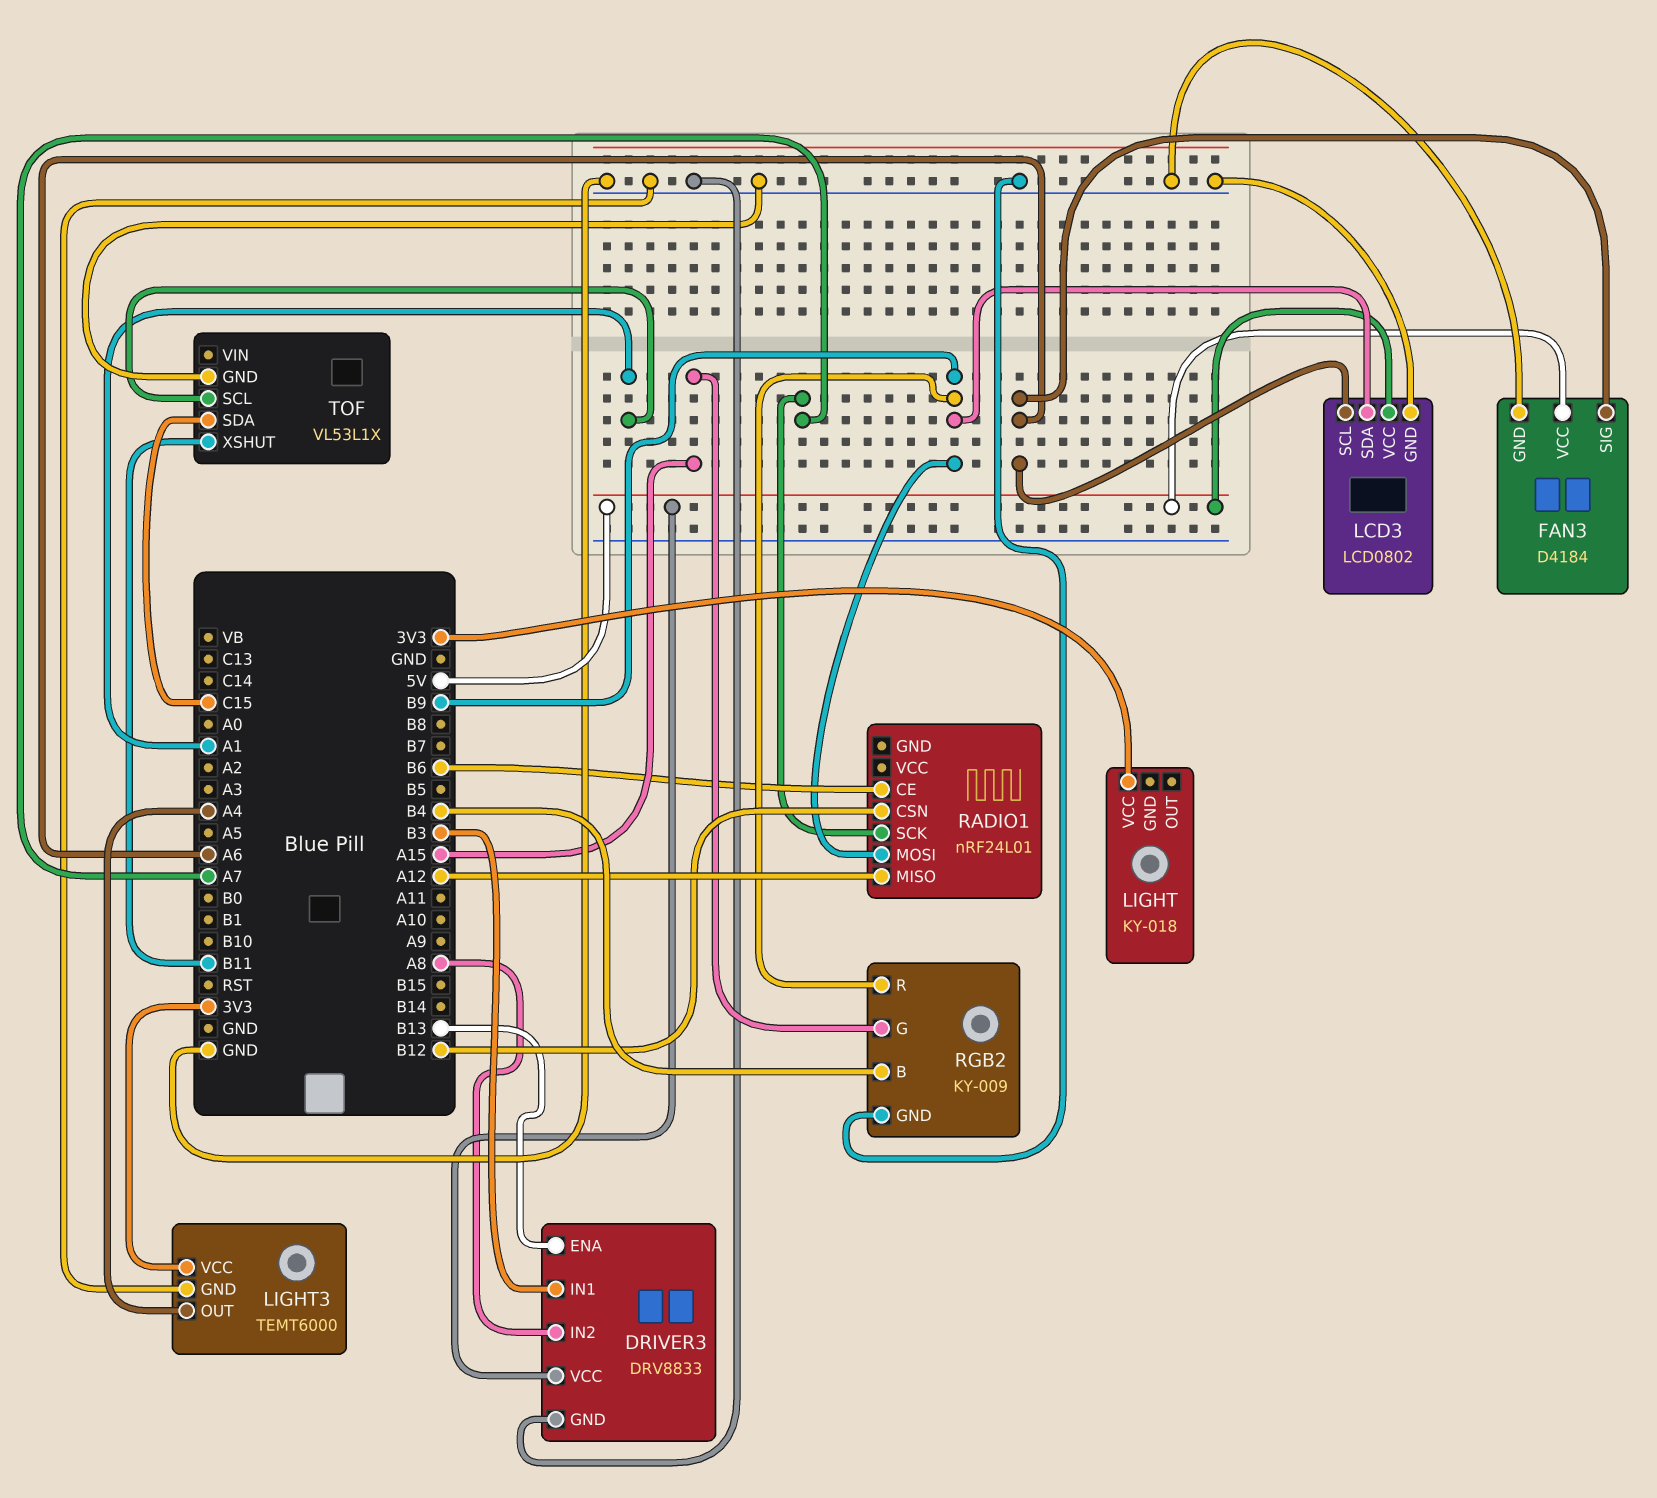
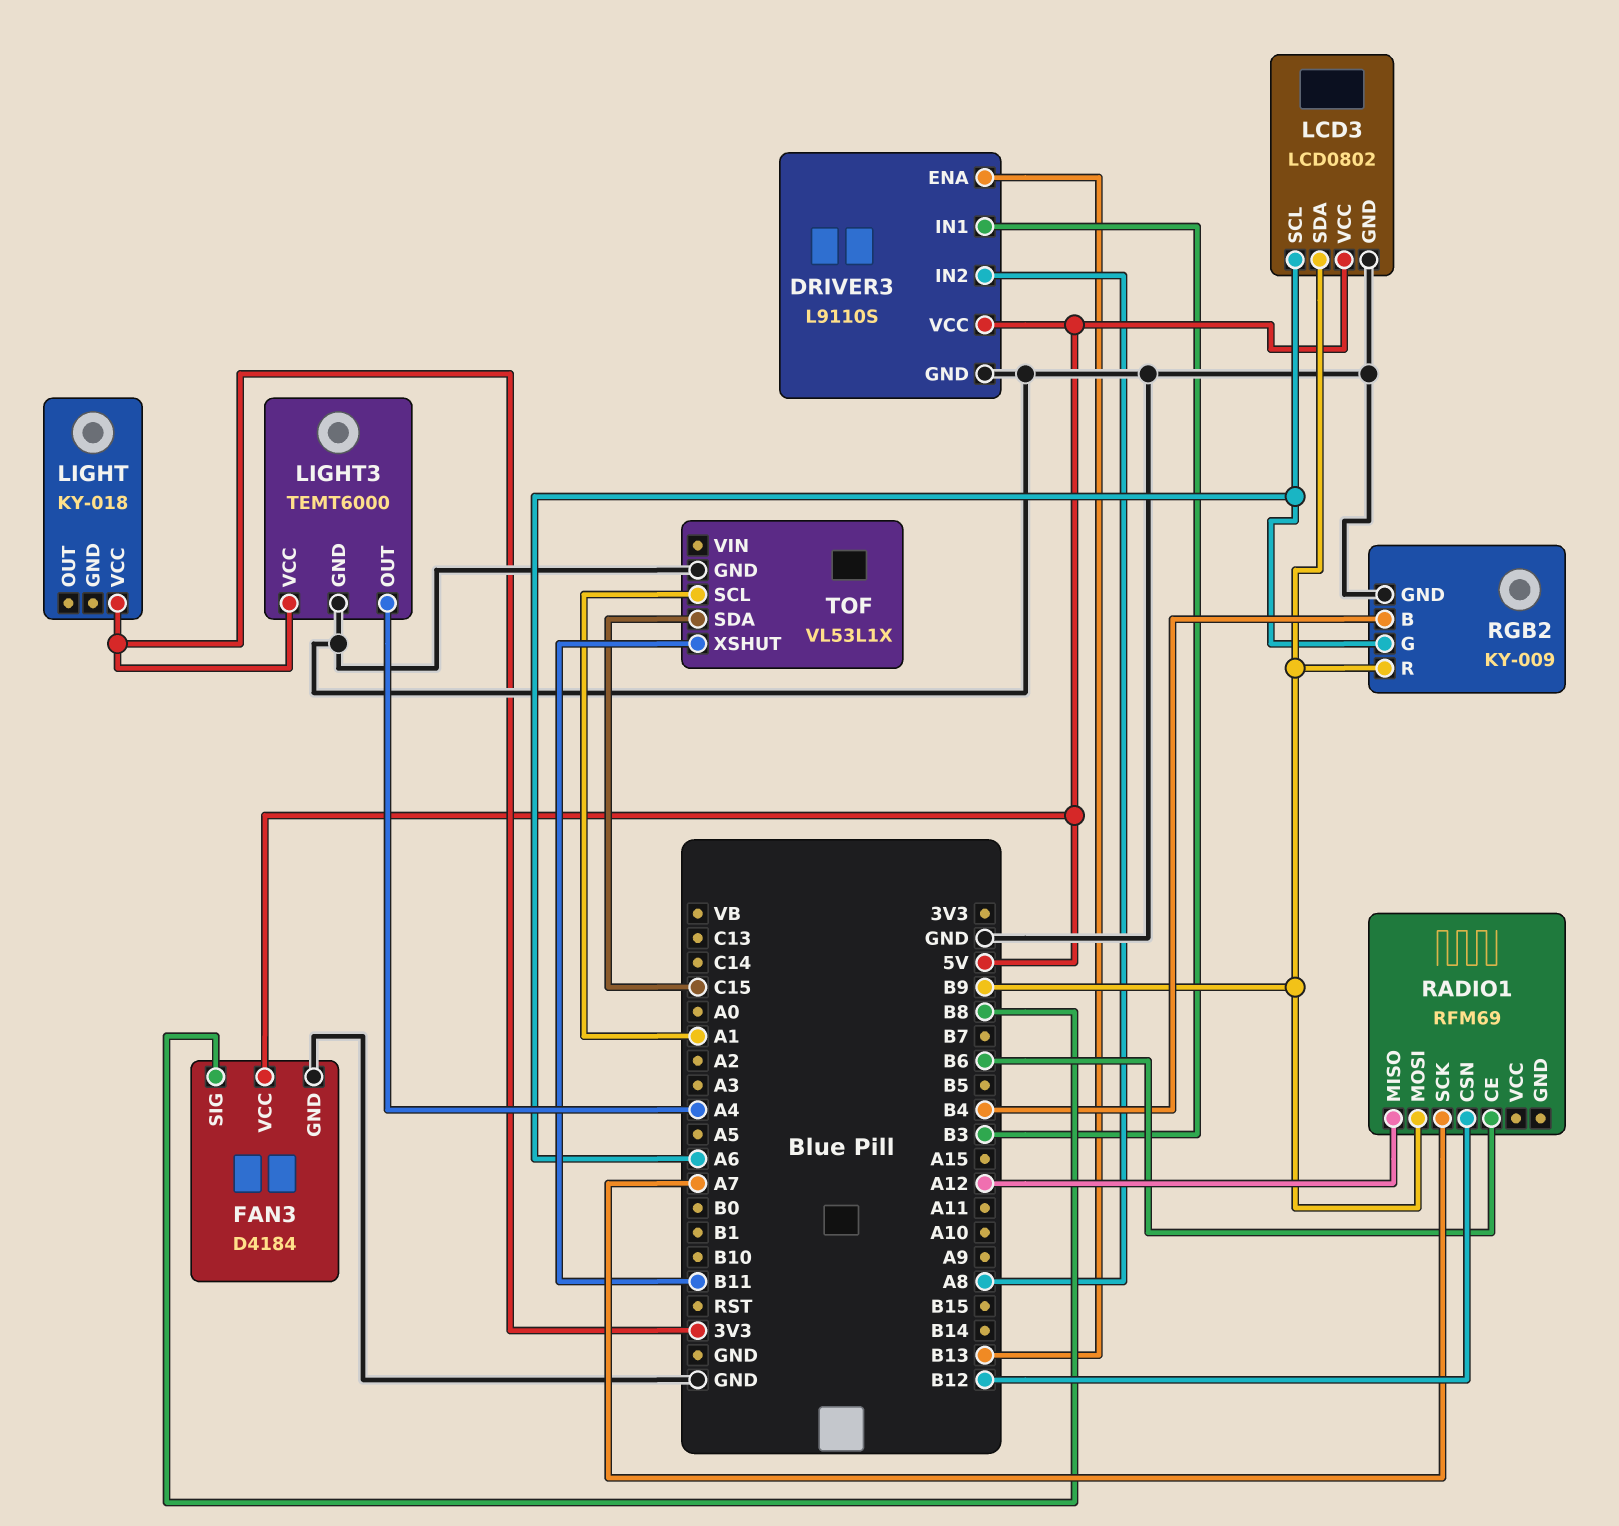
DRIVER3: DRV8833 -> L9110S
FAN3 pin SIG: A6 -> B8
RADIO1: nRF24L01 -> RFM69
RGB2 pin G: A15 -> A6

